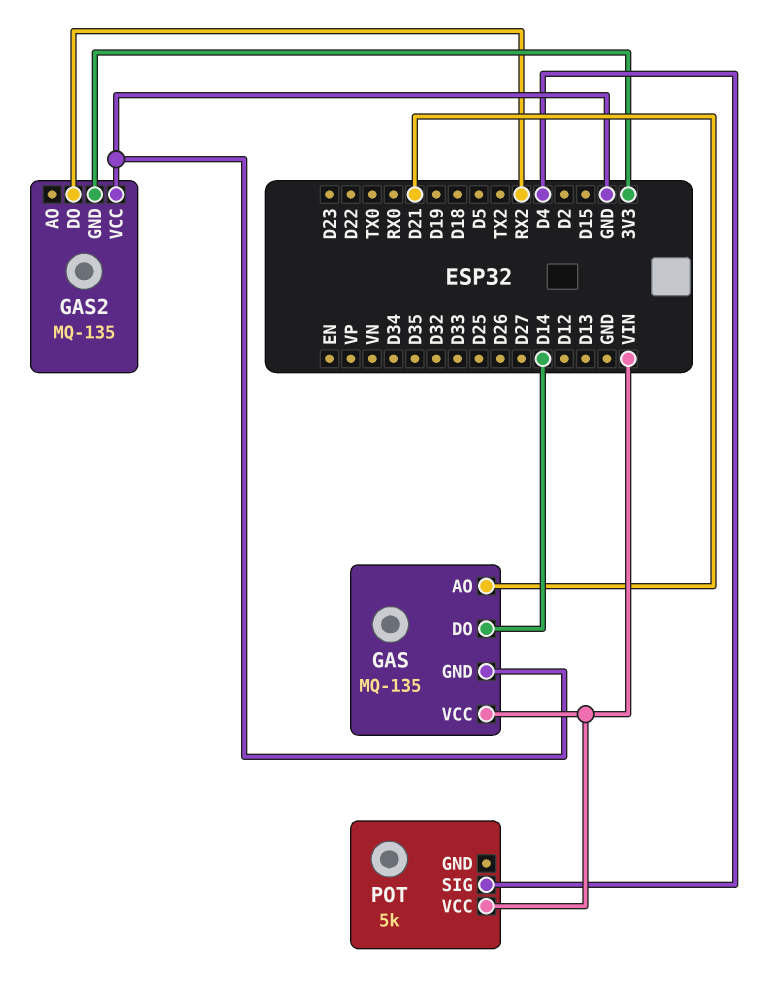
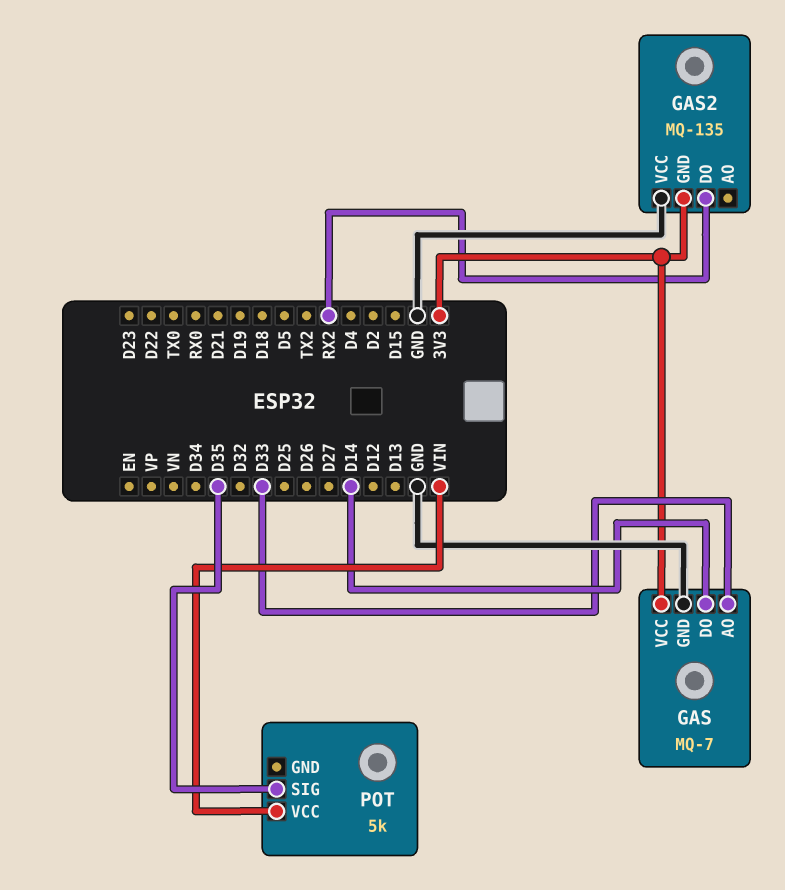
GAS: MQ-135 -> MQ-7
GAS pin AO: D21 -> D33
GAS pin VCC: VIN -> 3V3
POT pin SIG: D4 -> D35

